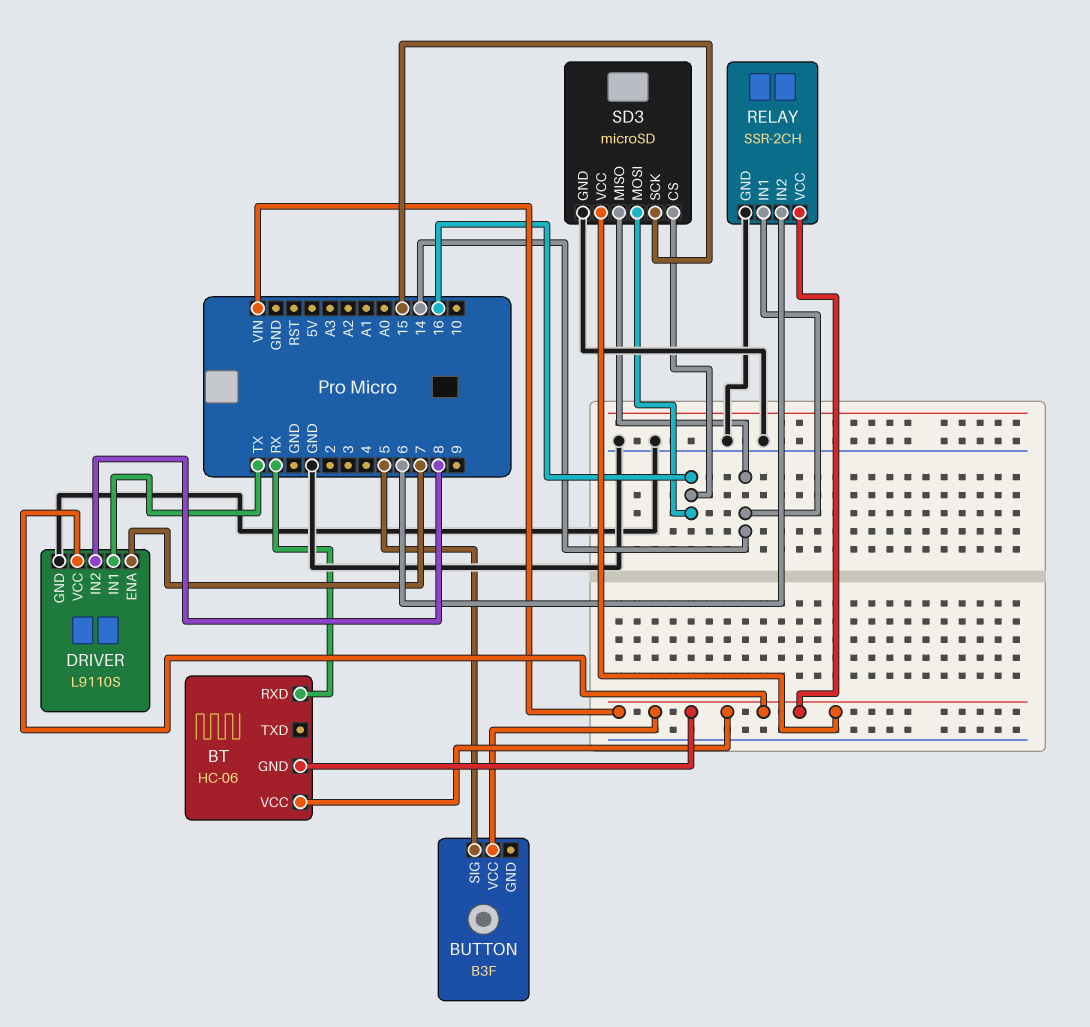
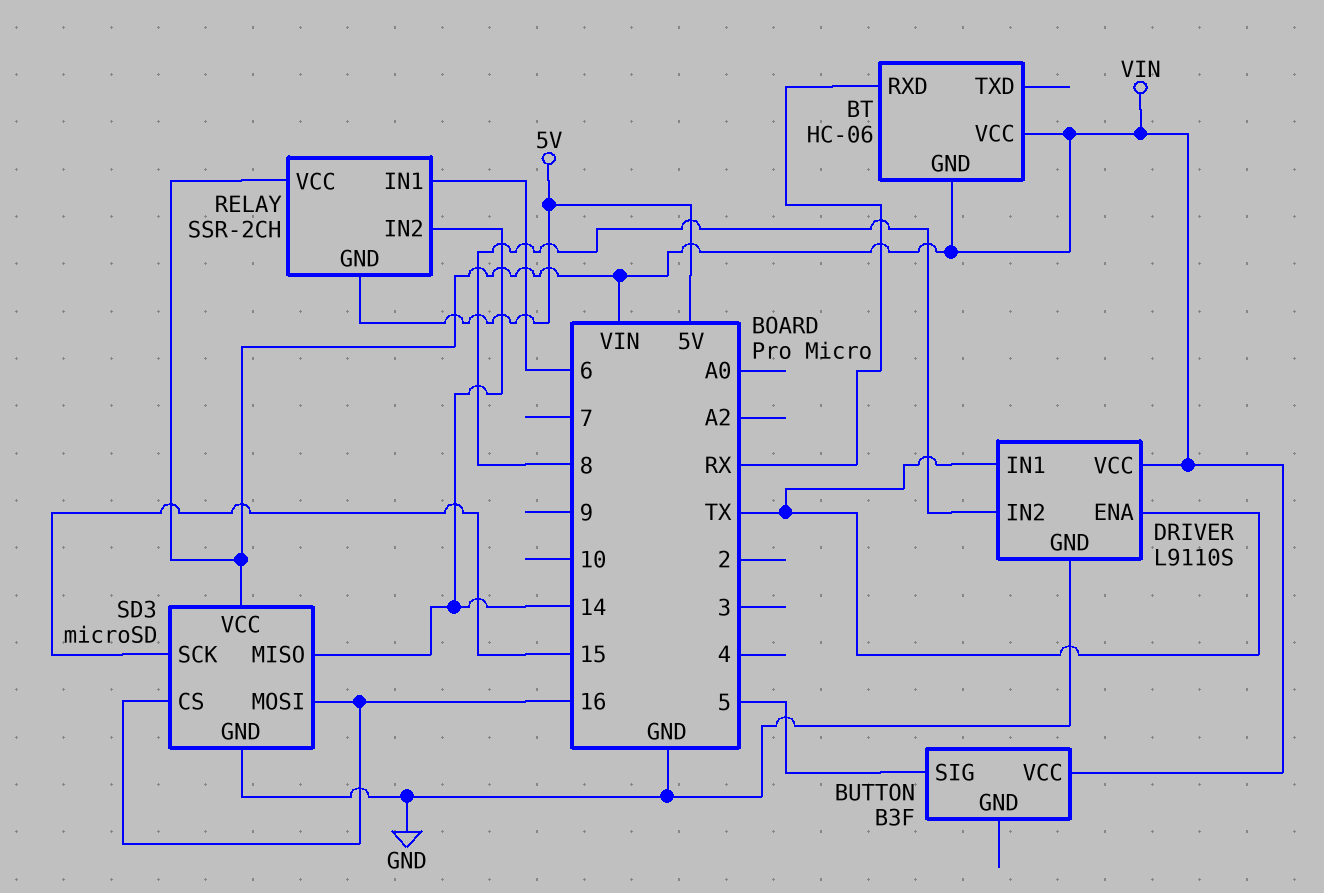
DRIVER pin ENA: 7 -> TX
RELAY pin GND: GND -> 5V
RELAY pin IN1: 14 -> 6
RELAY pin IN2: 6 -> 14

